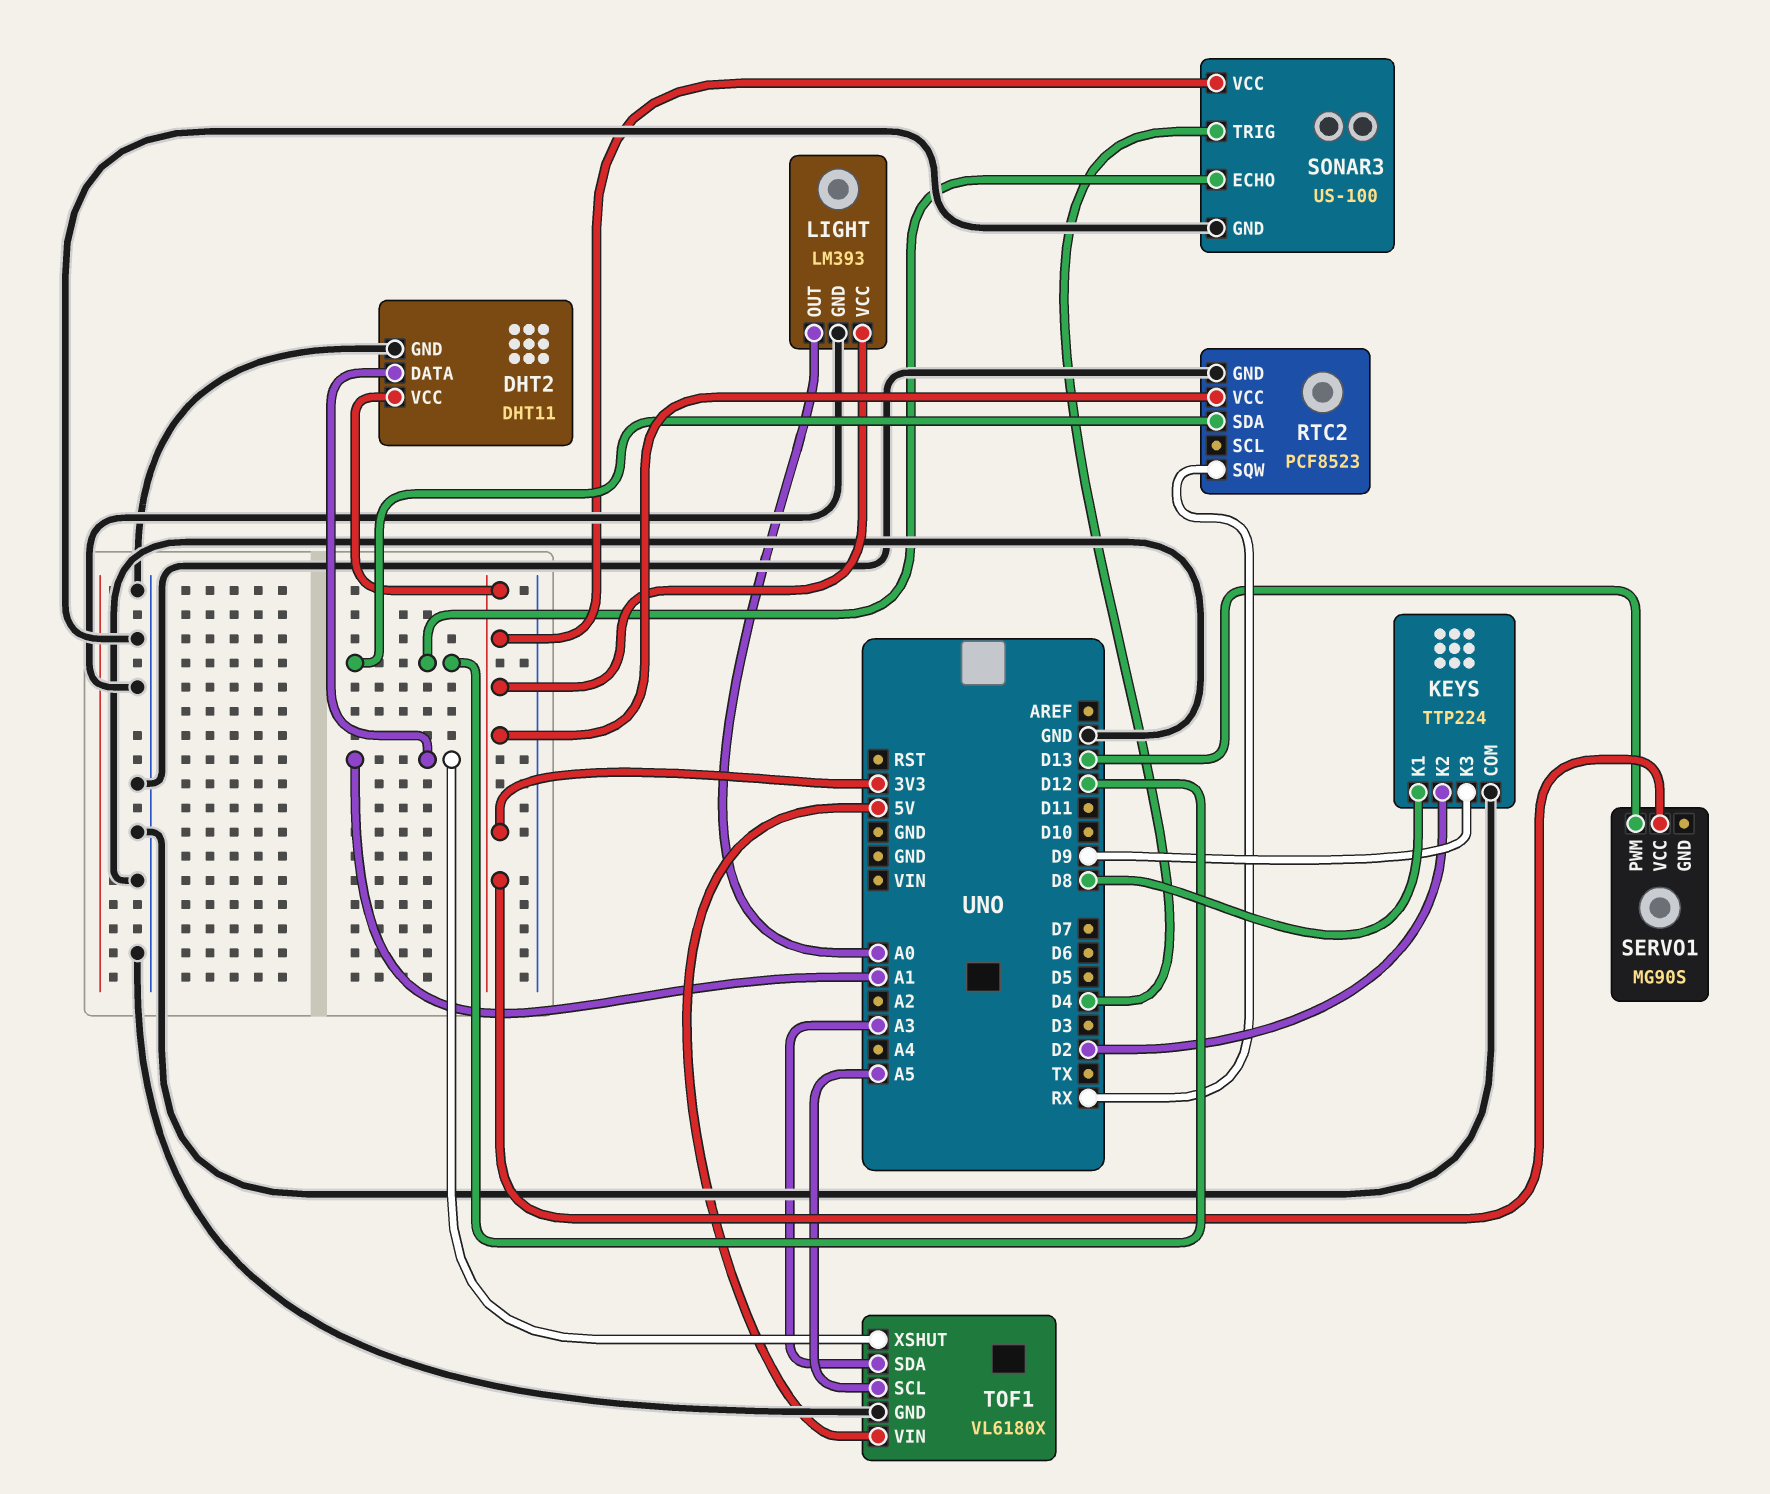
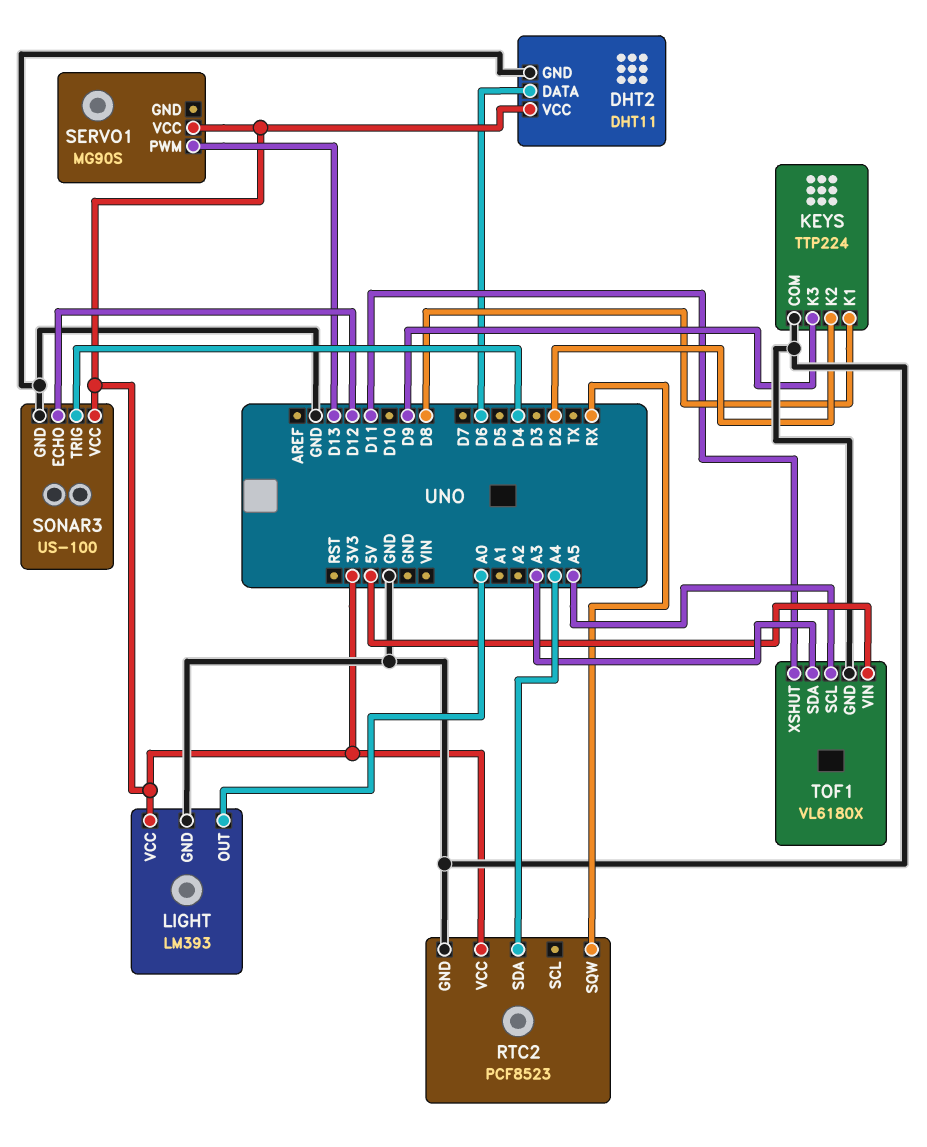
DHT2 pin DATA: A1 -> D6
RTC2 pin SDA: D12 -> A4
TOF1 pin XSHUT: A1 -> D11

